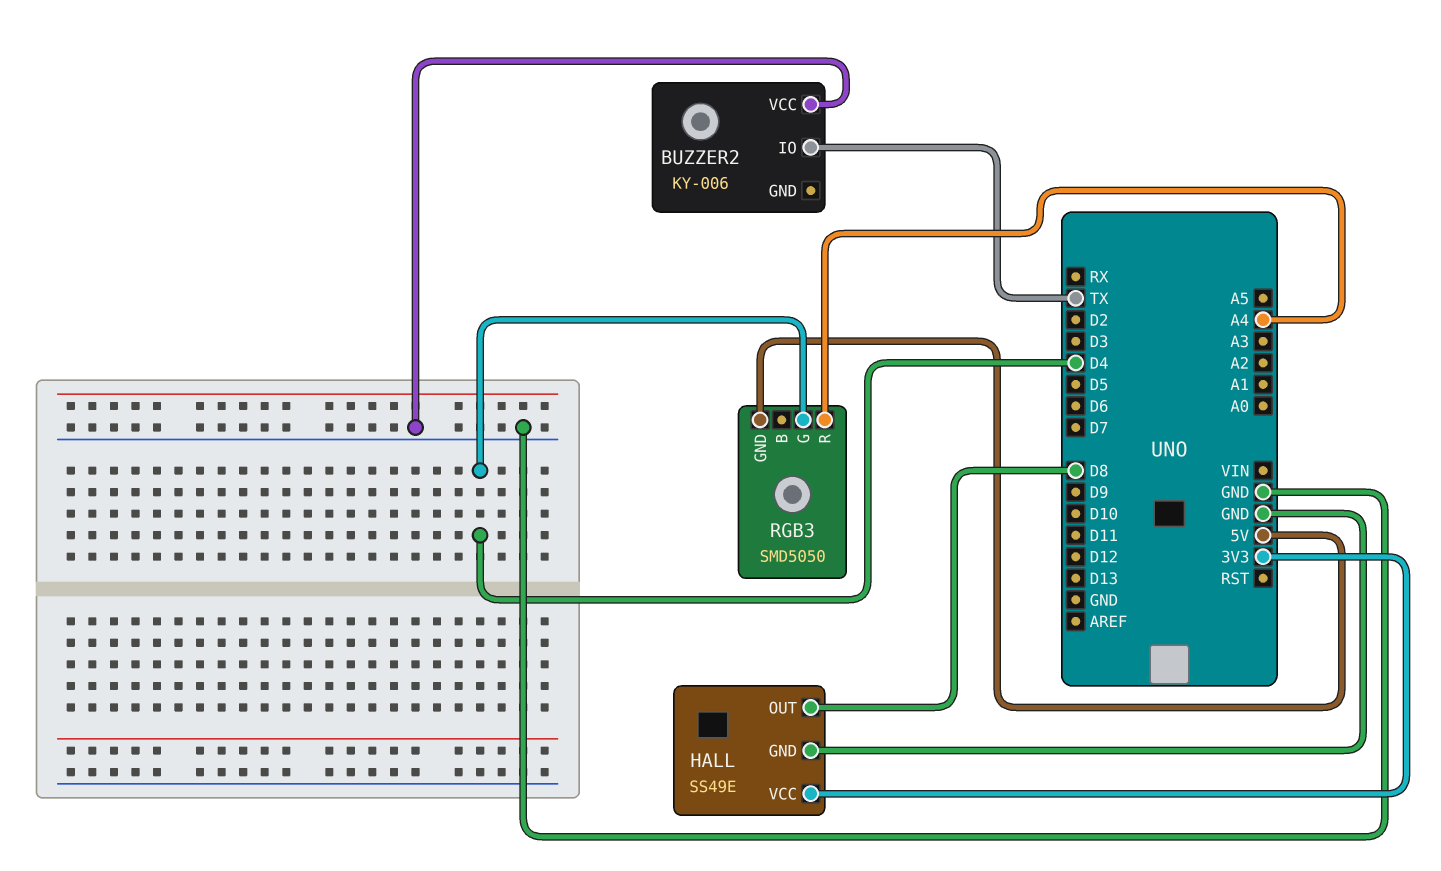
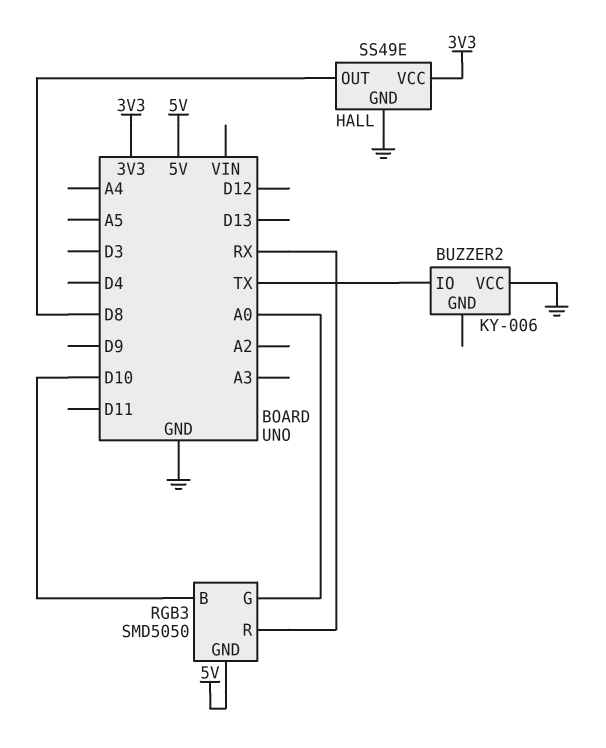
RGB3 pin B: none -> D10
RGB3 pin G: D4 -> A0
RGB3 pin R: A4 -> RX

